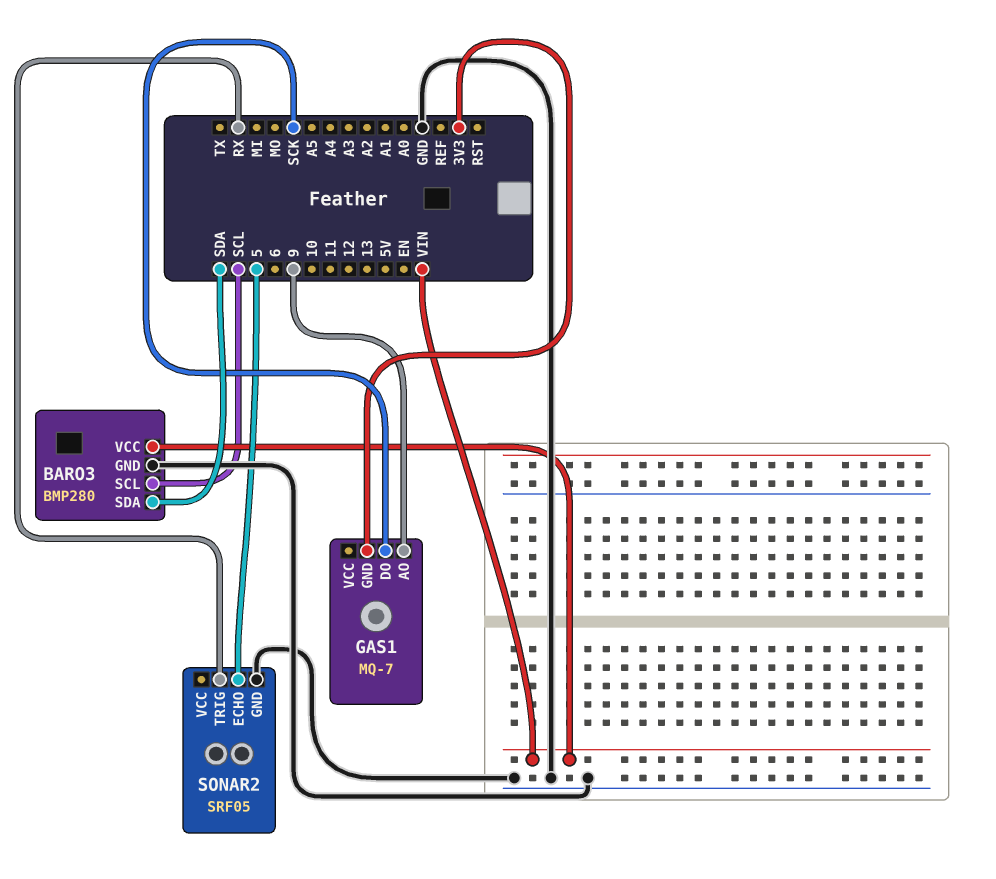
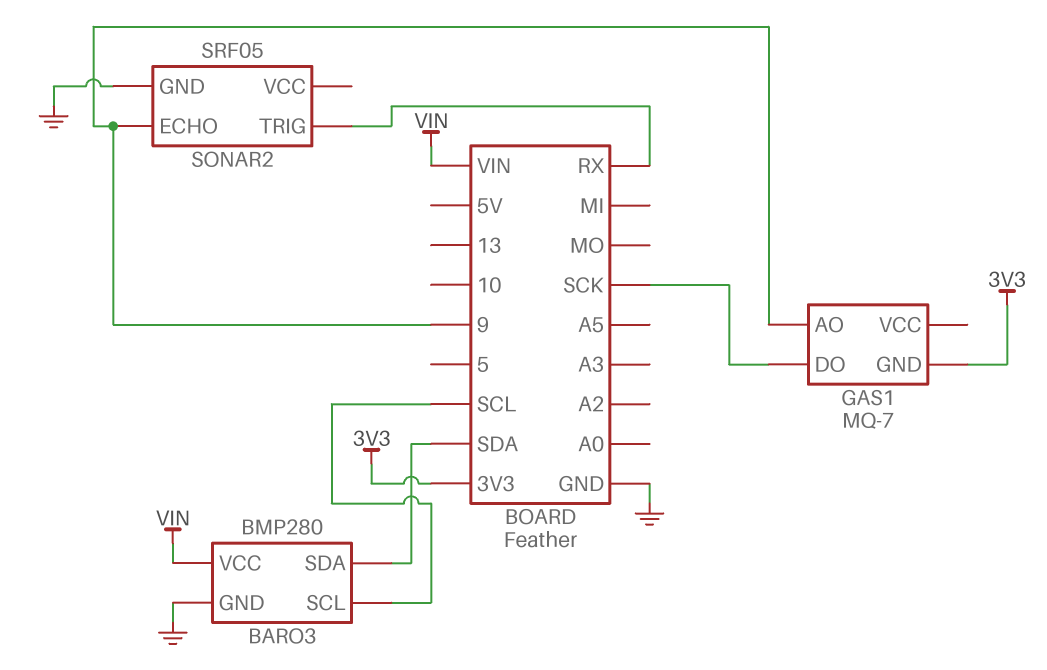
SONAR2 pin ECHO: 5 -> 9

